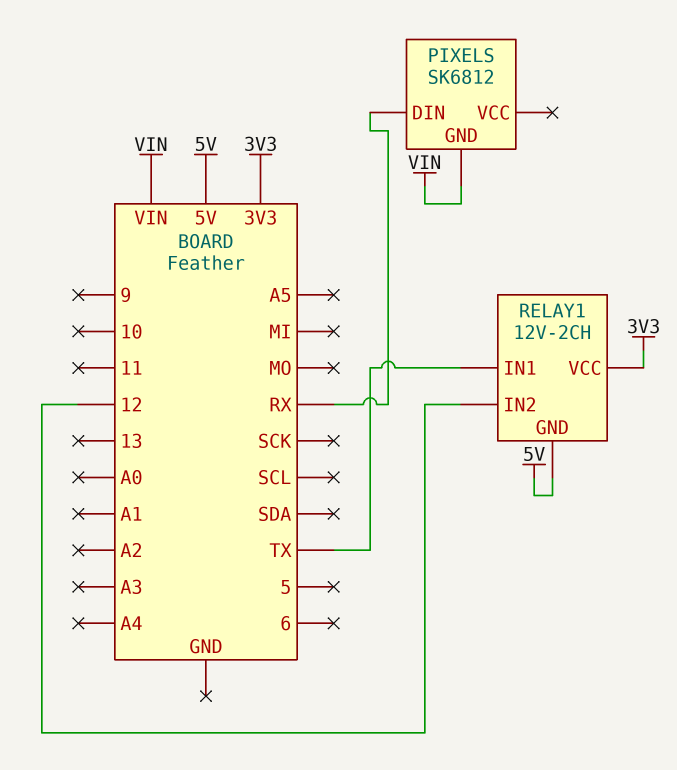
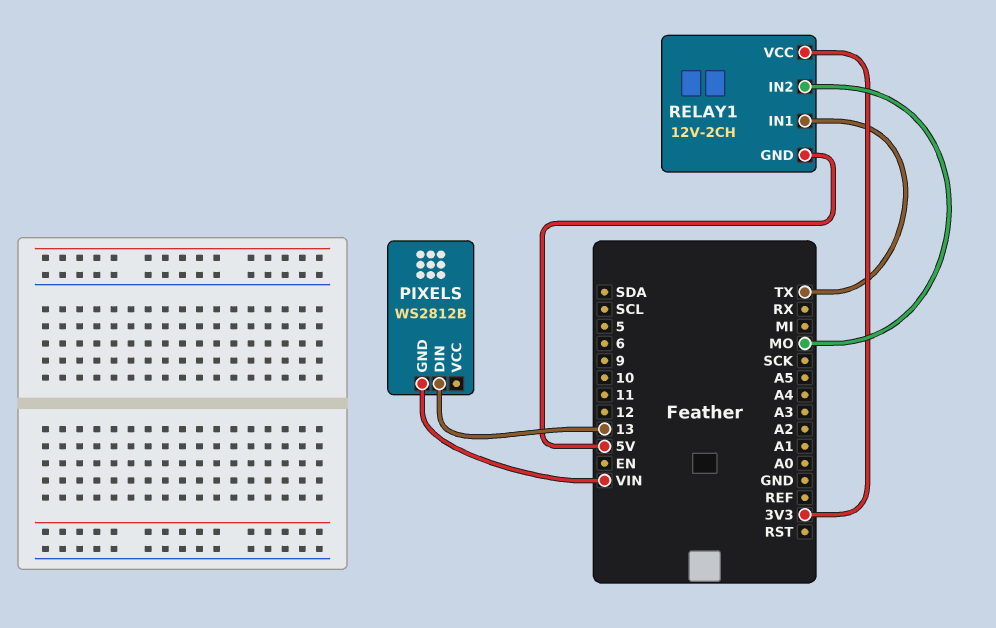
PIXELS: SK6812 -> WS2812B
PIXELS pin DIN: RX -> 13
RELAY1 pin IN2: 12 -> MO

